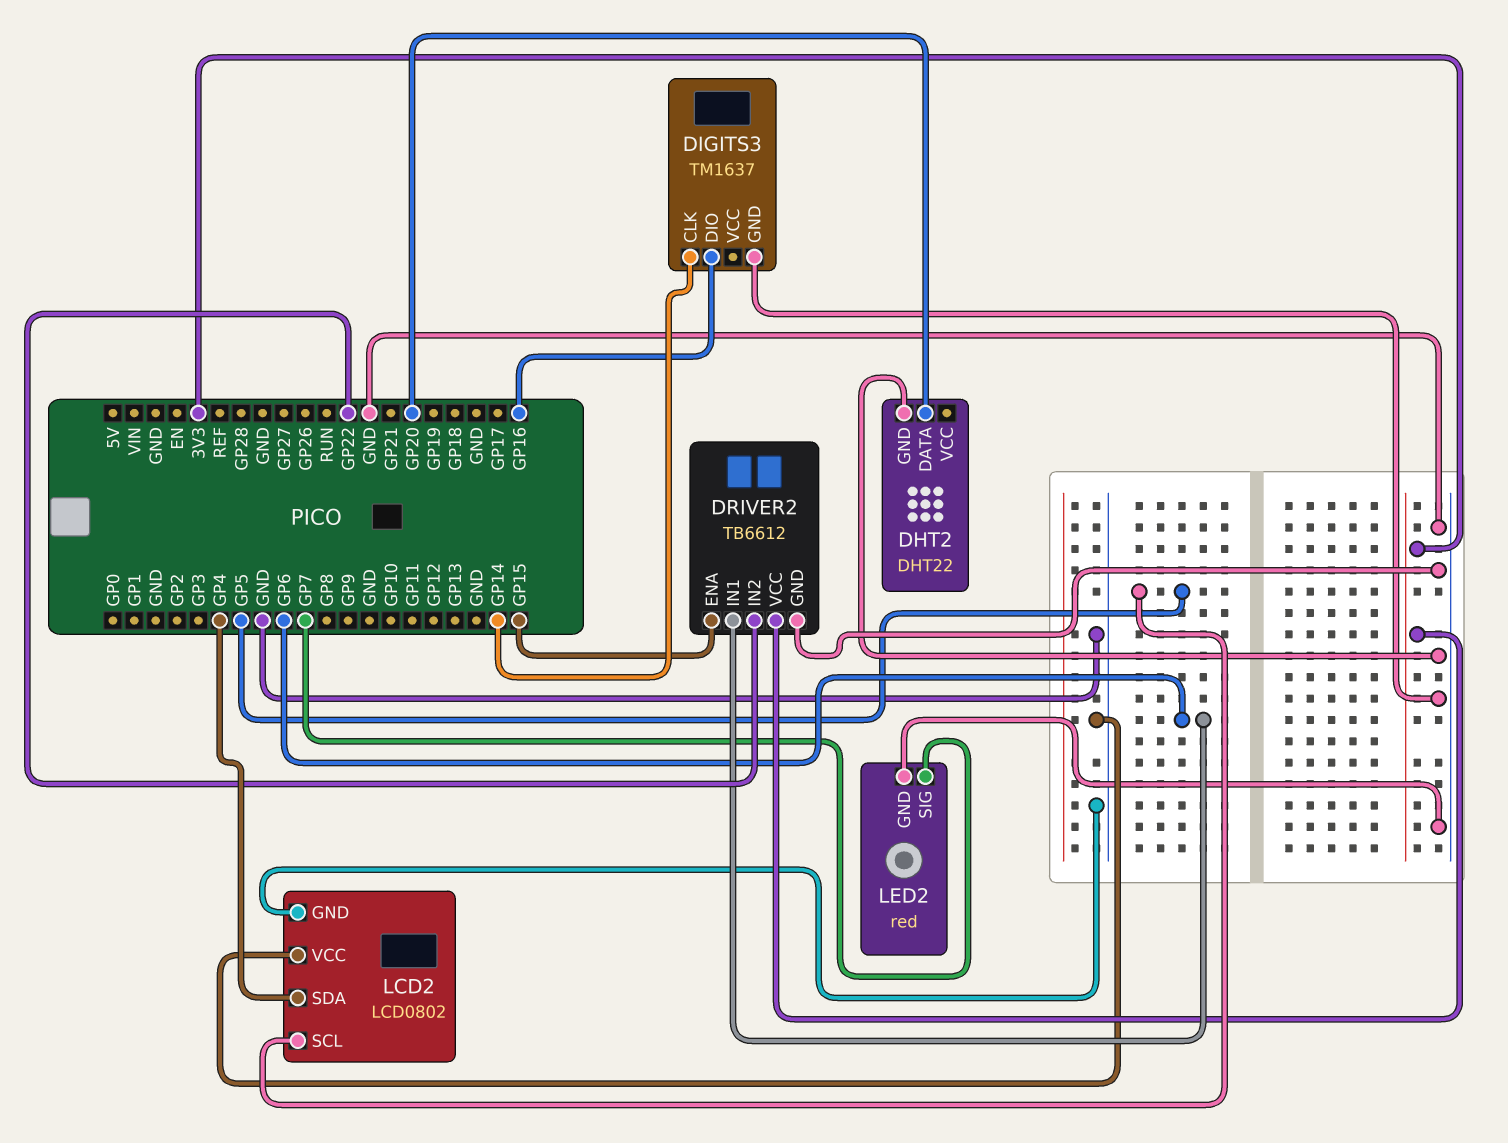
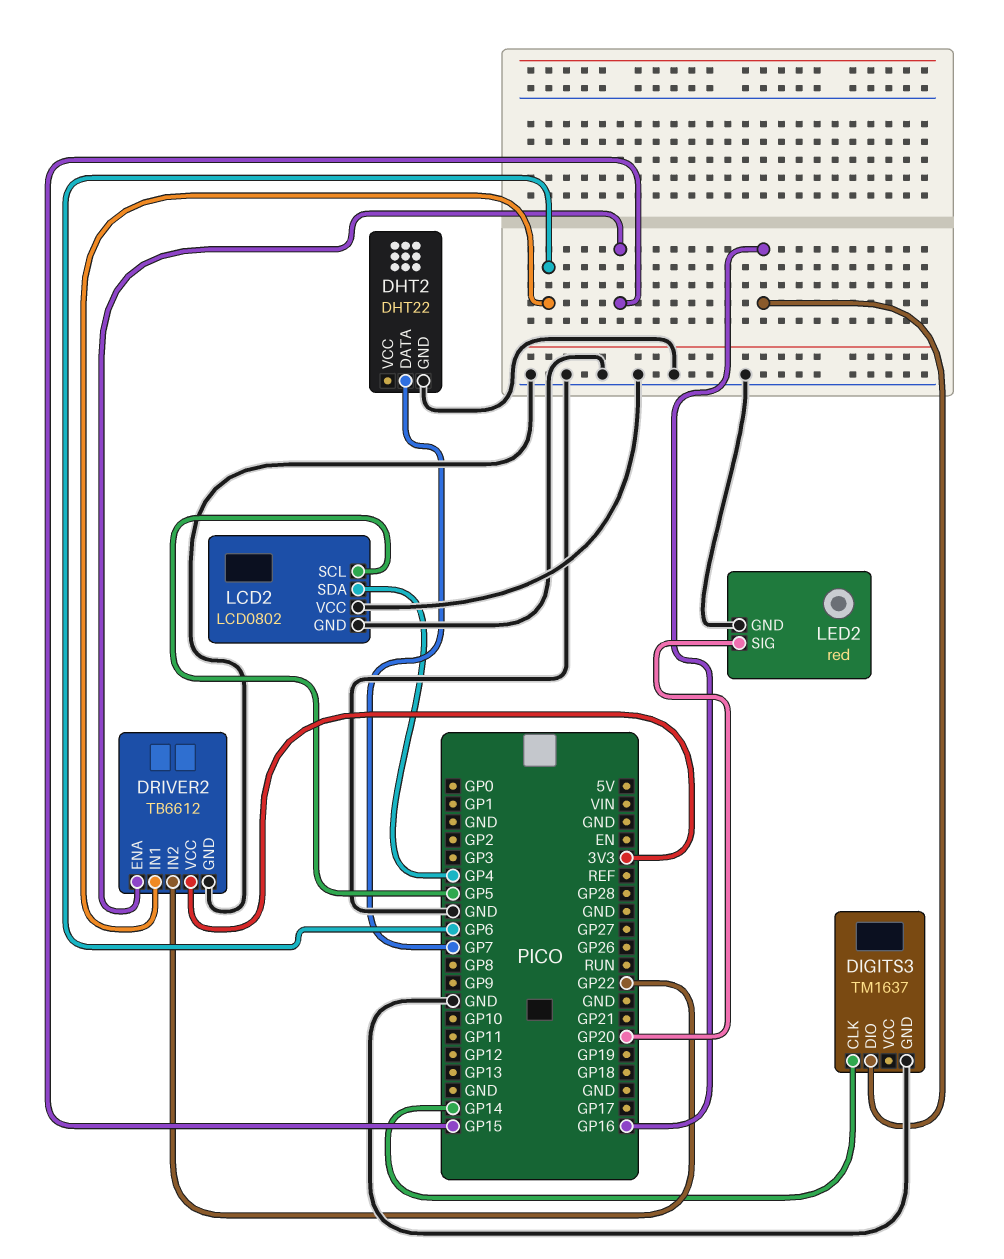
DHT2 pin DATA: GP20 -> GP7
LED2 pin SIG: GP7 -> GP20

